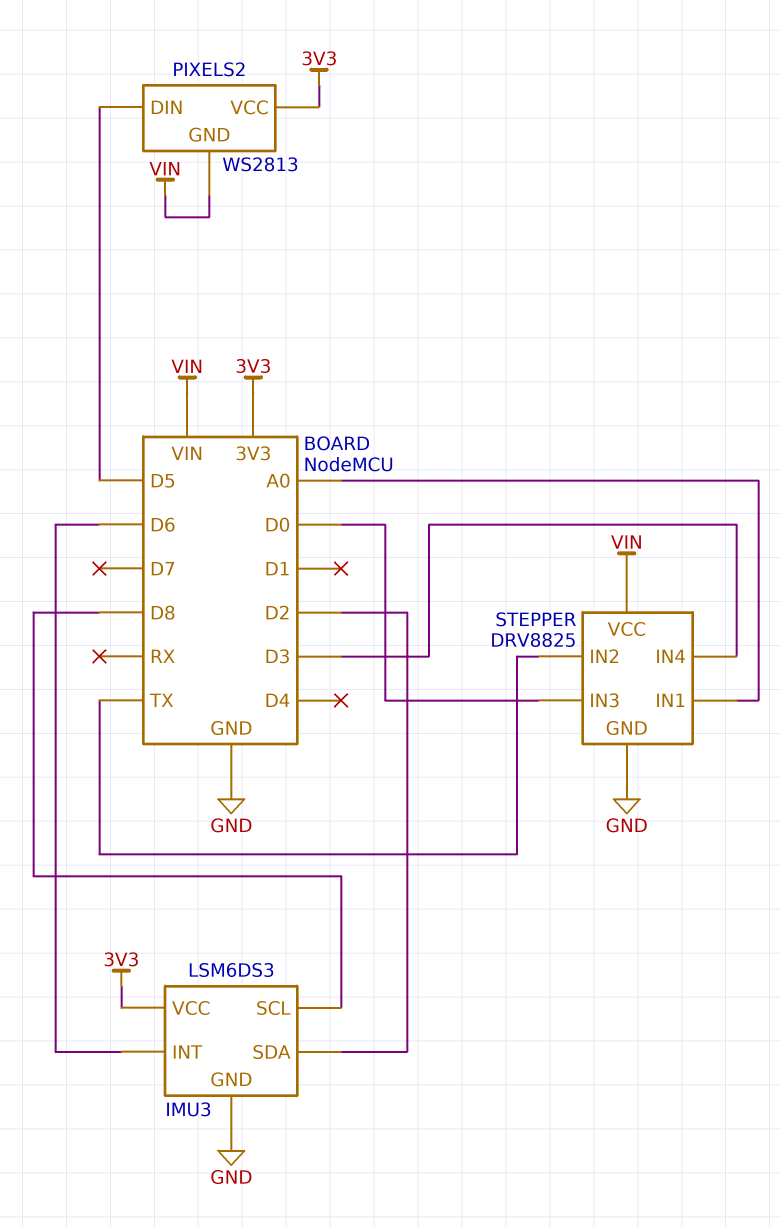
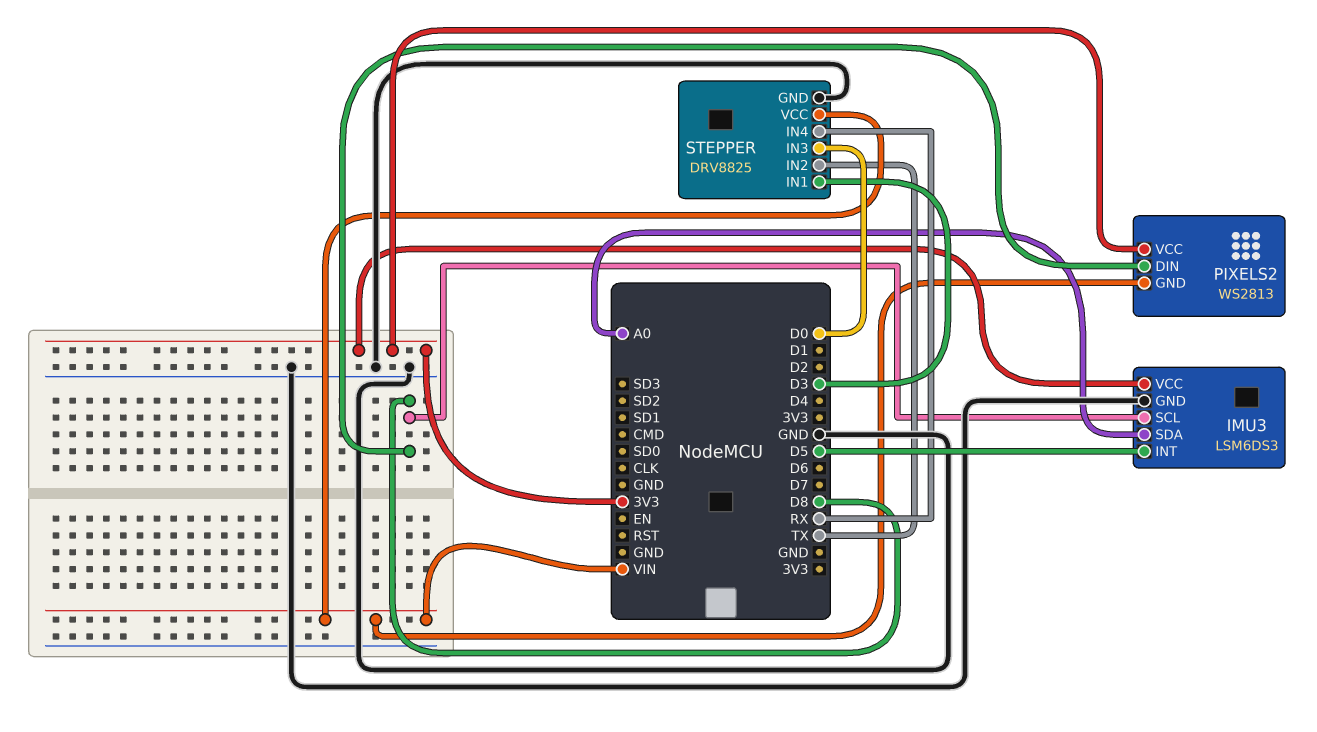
IMU3 pin INT: D6 -> D5
IMU3 pin SDA: D2 -> A0
PIXELS2 pin DIN: D5 -> D8
STEPPER pin IN1: A0 -> D3
STEPPER pin IN4: D3 -> RX

